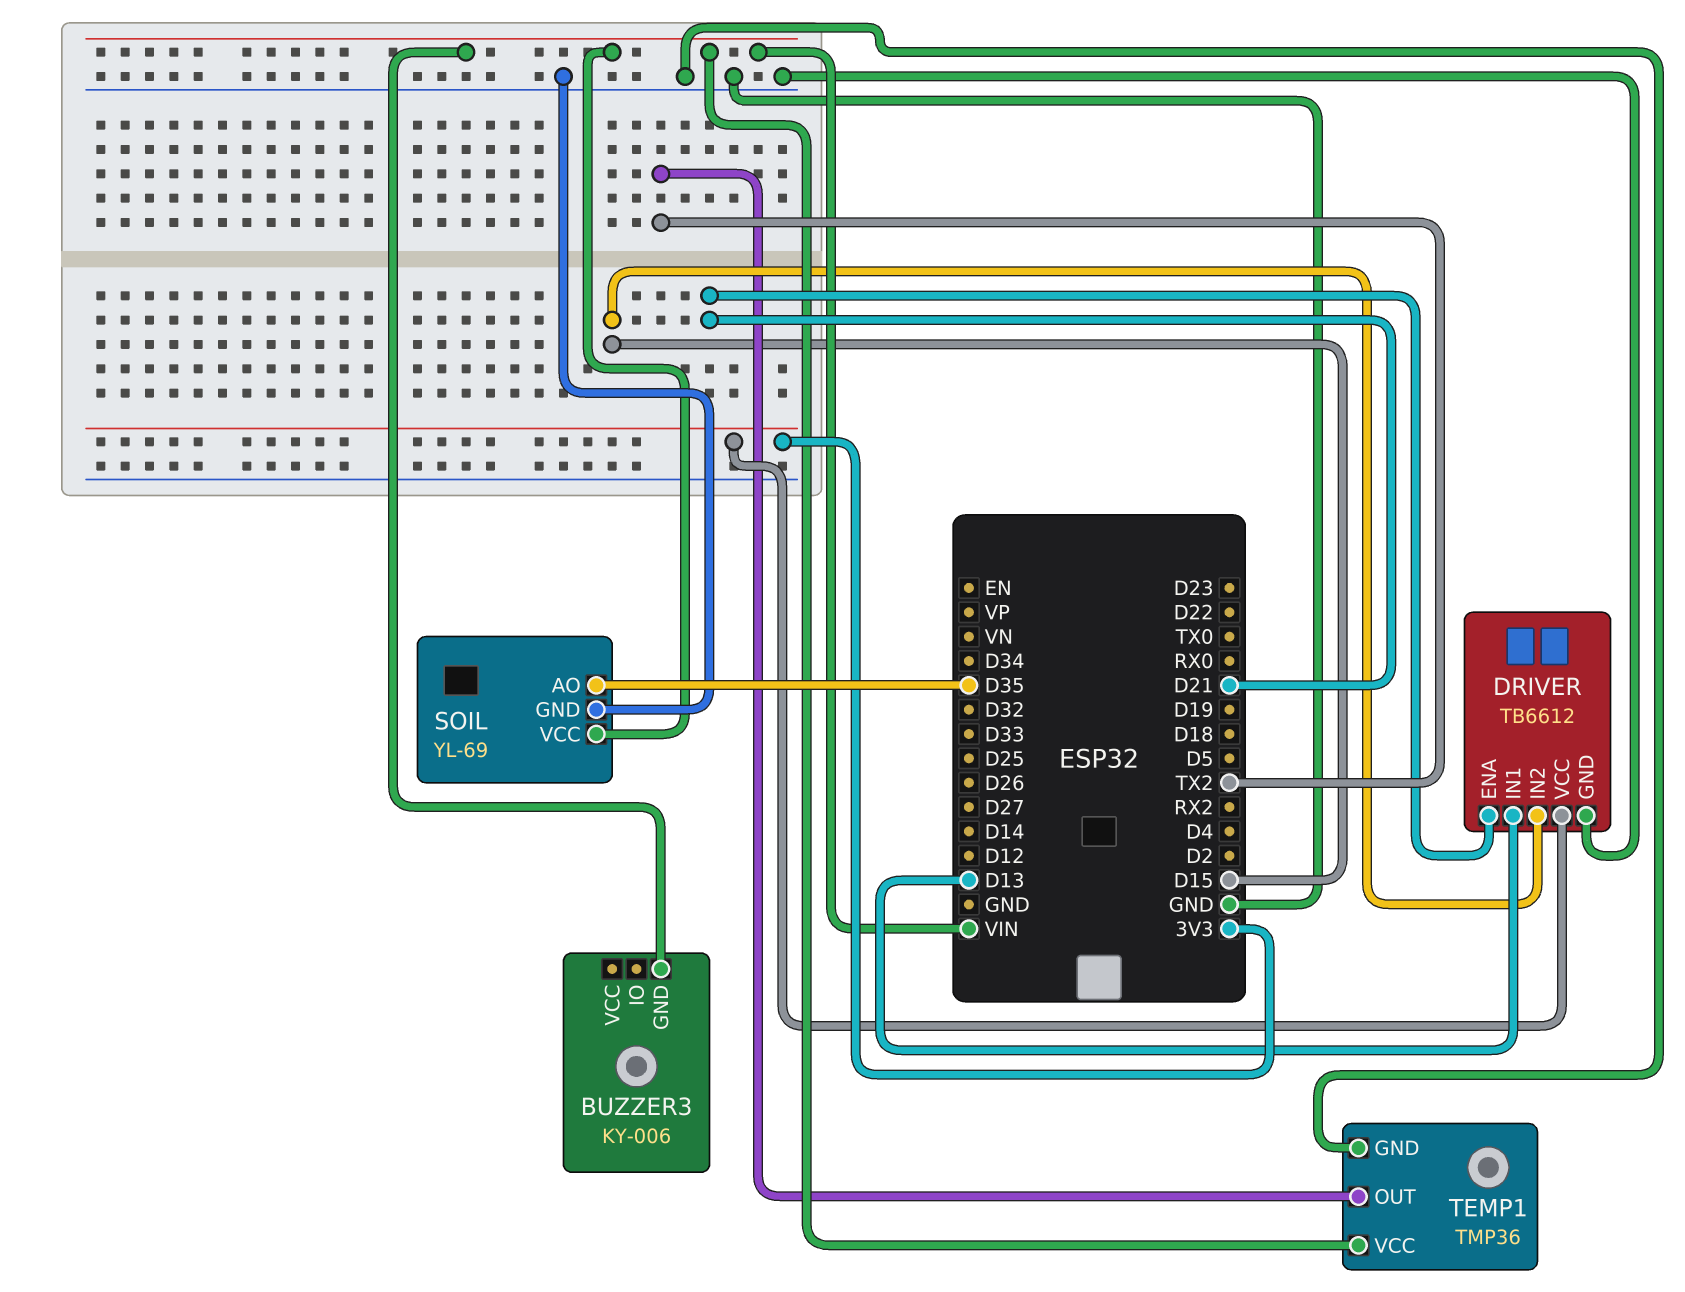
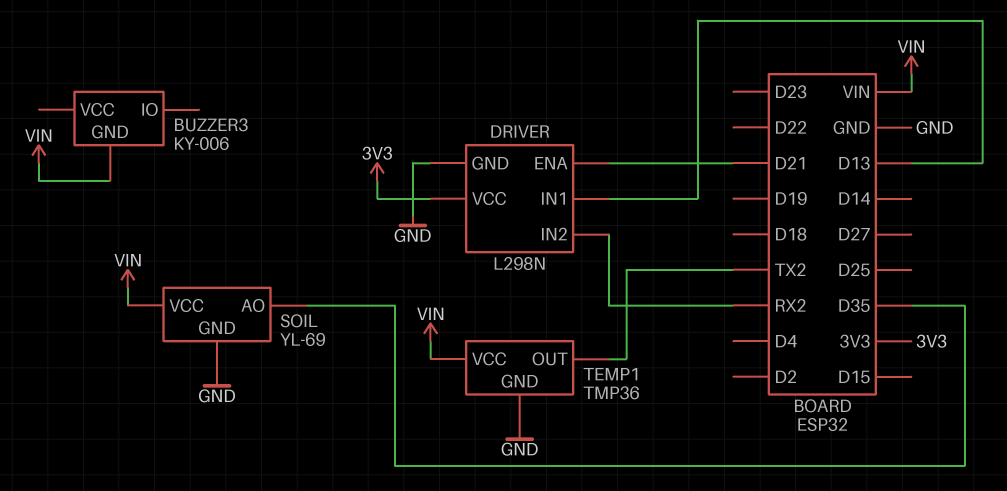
DRIVER: TB6612 -> L298N
DRIVER pin IN2: D15 -> RX2

